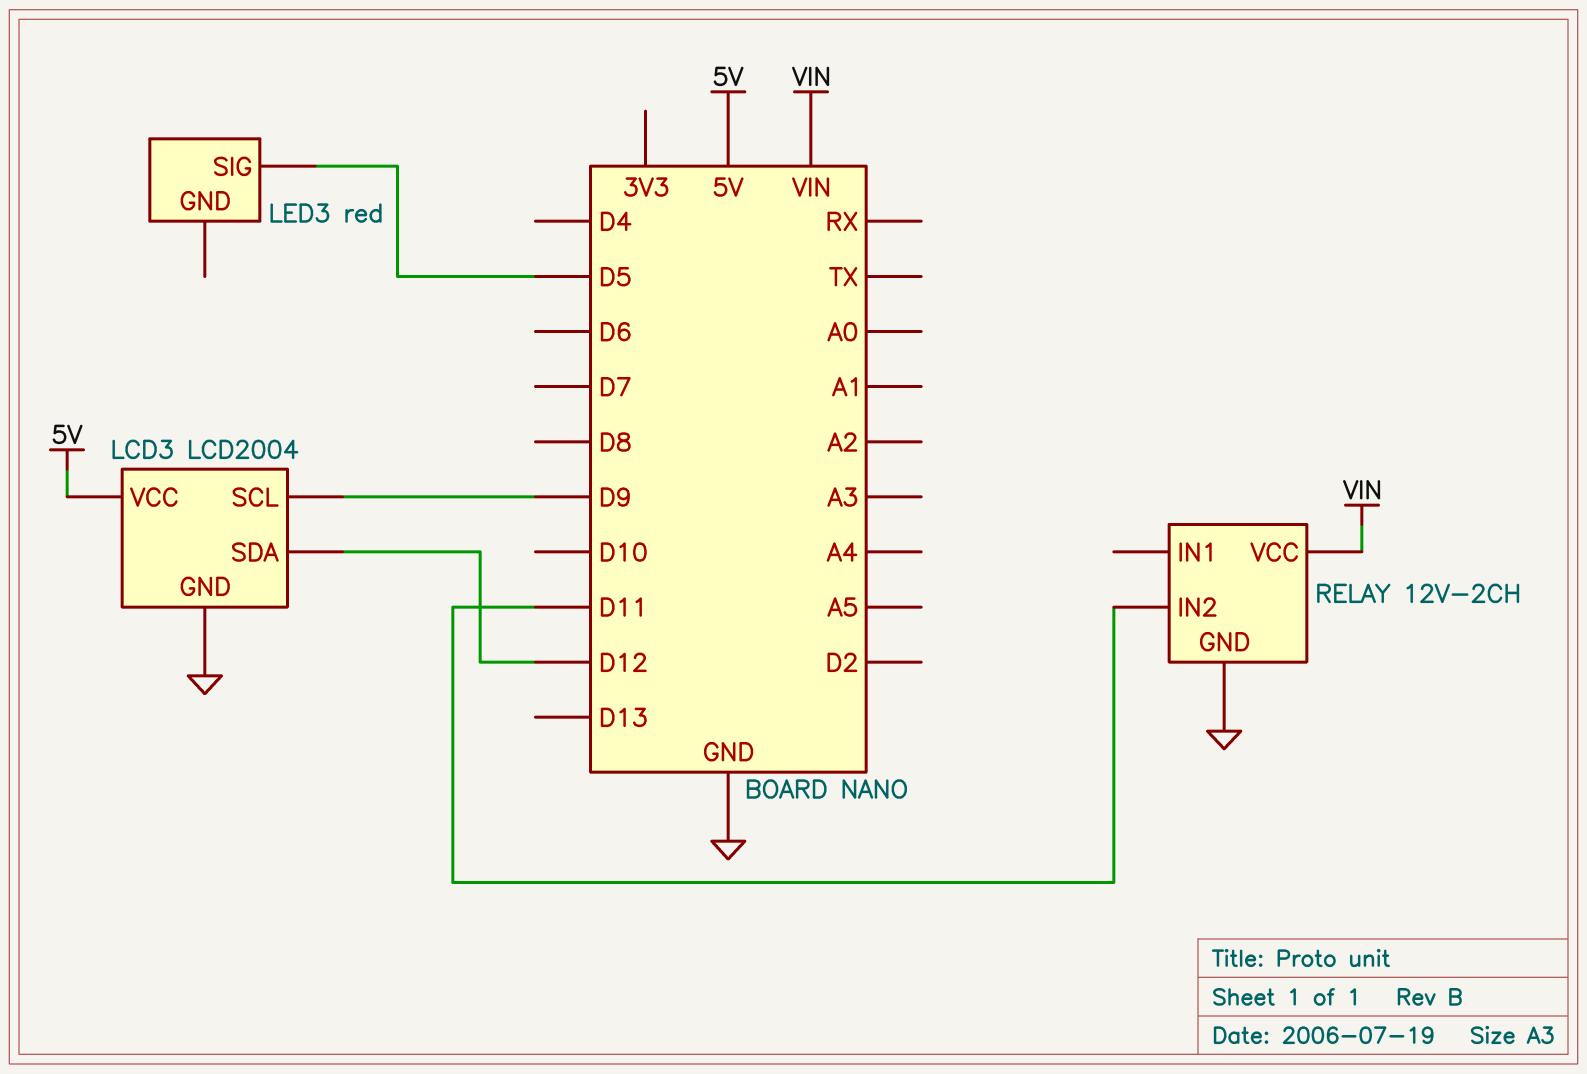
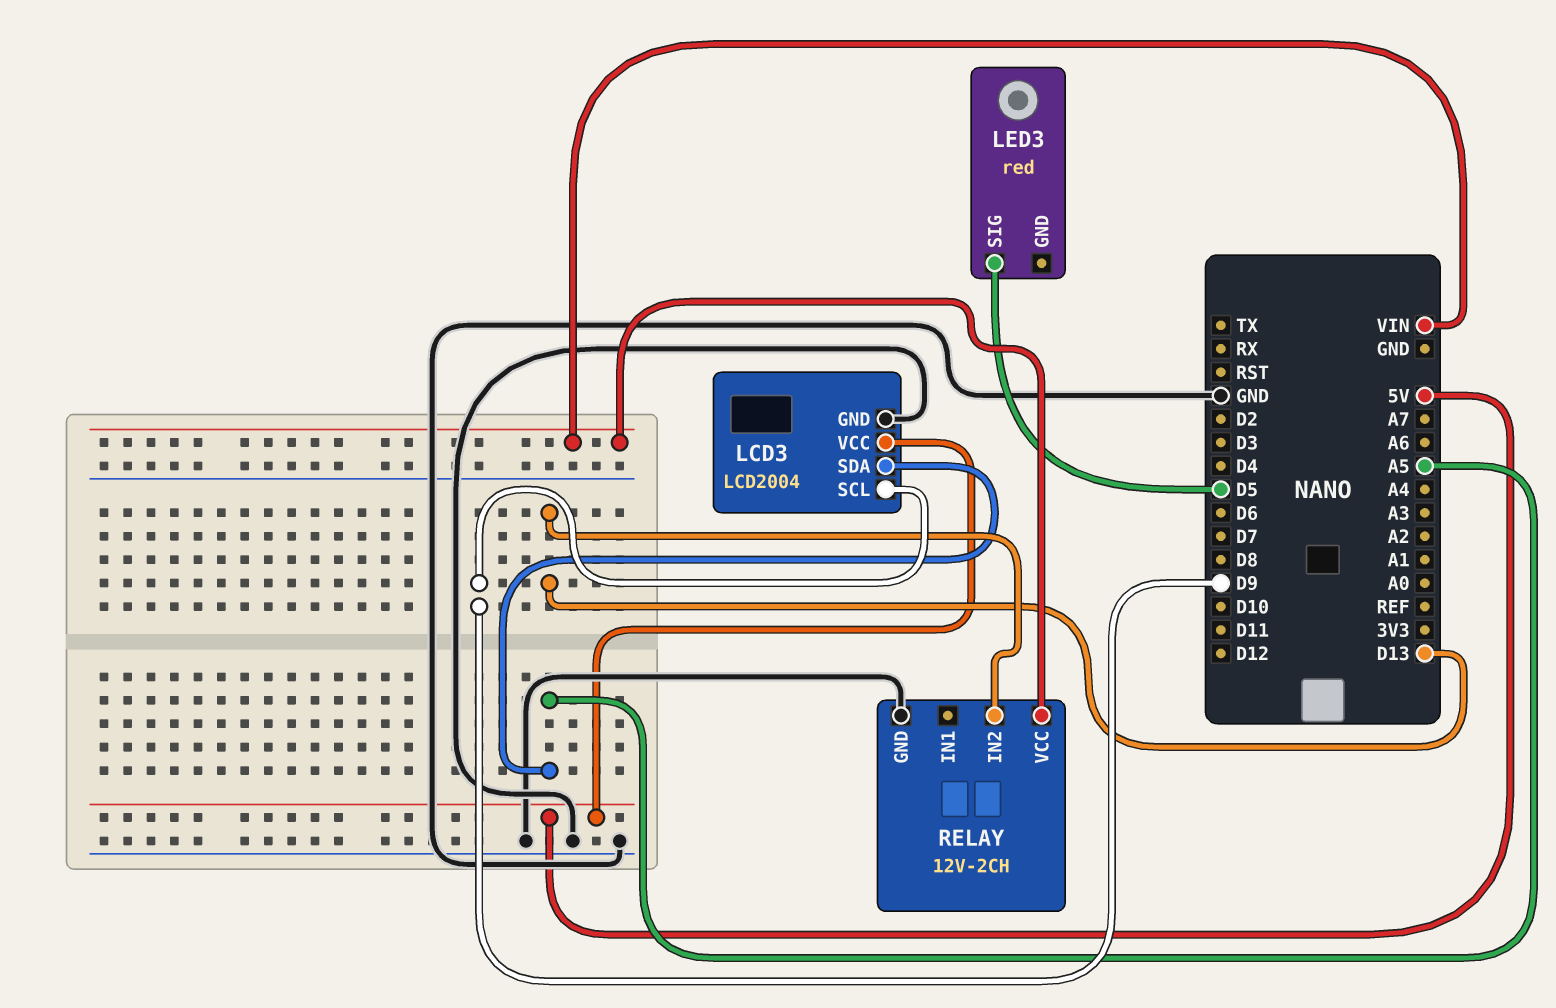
LCD3 pin SDA: D12 -> A5
RELAY pin IN2: D11 -> D13

